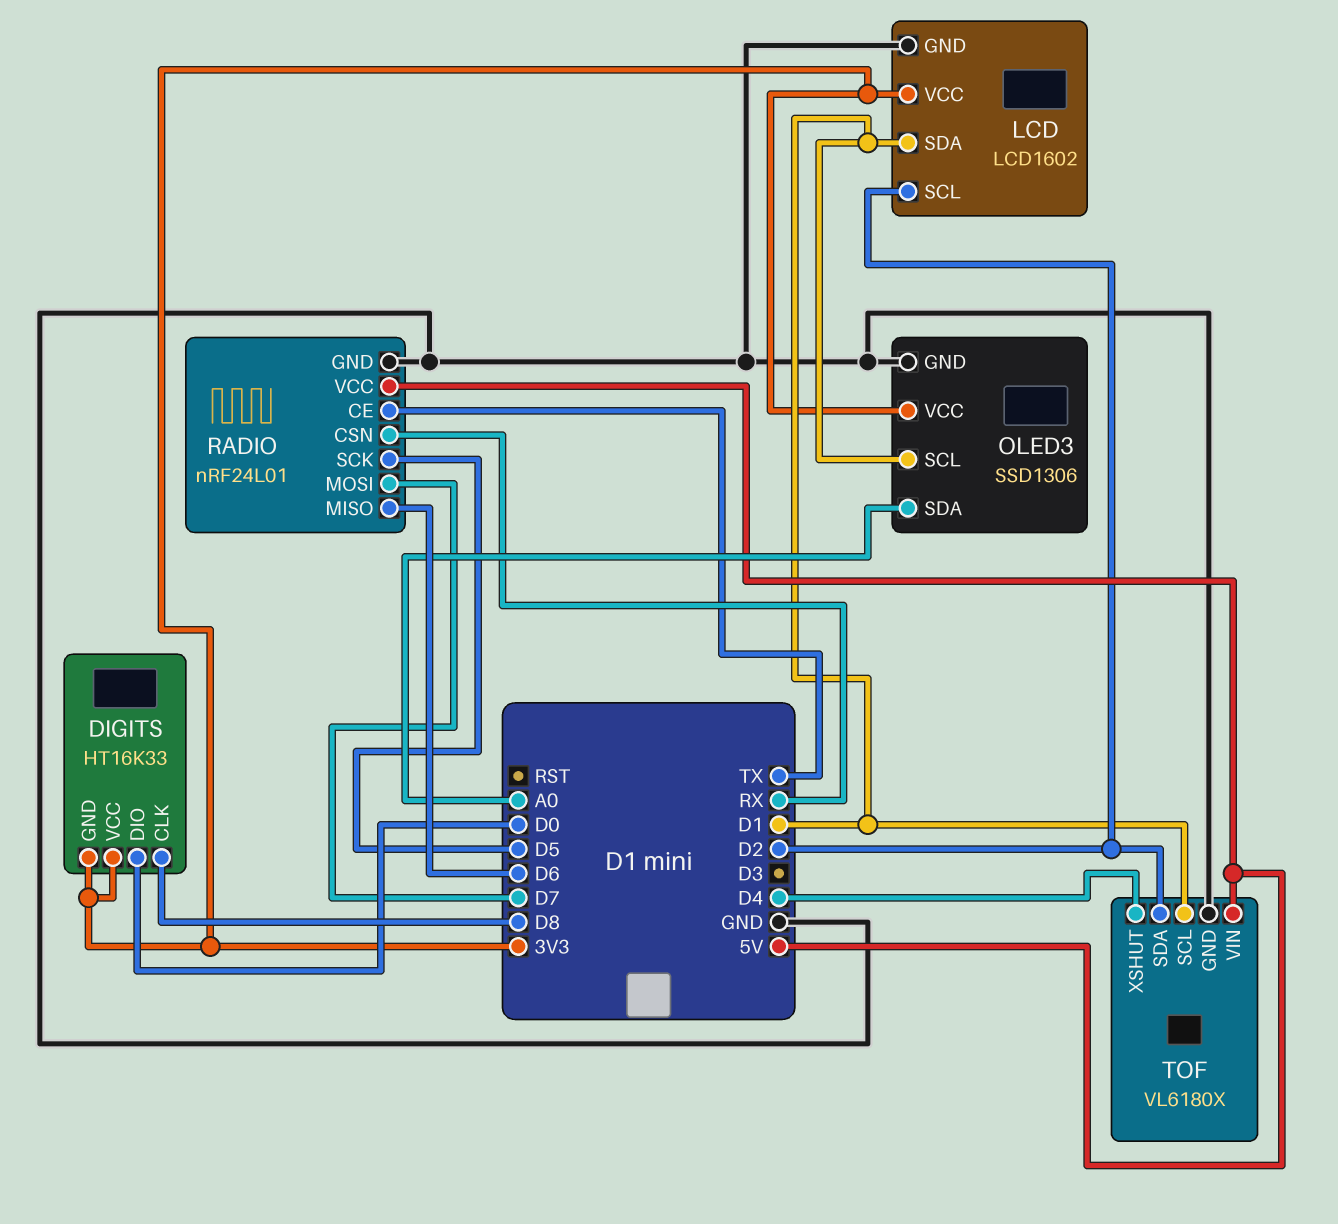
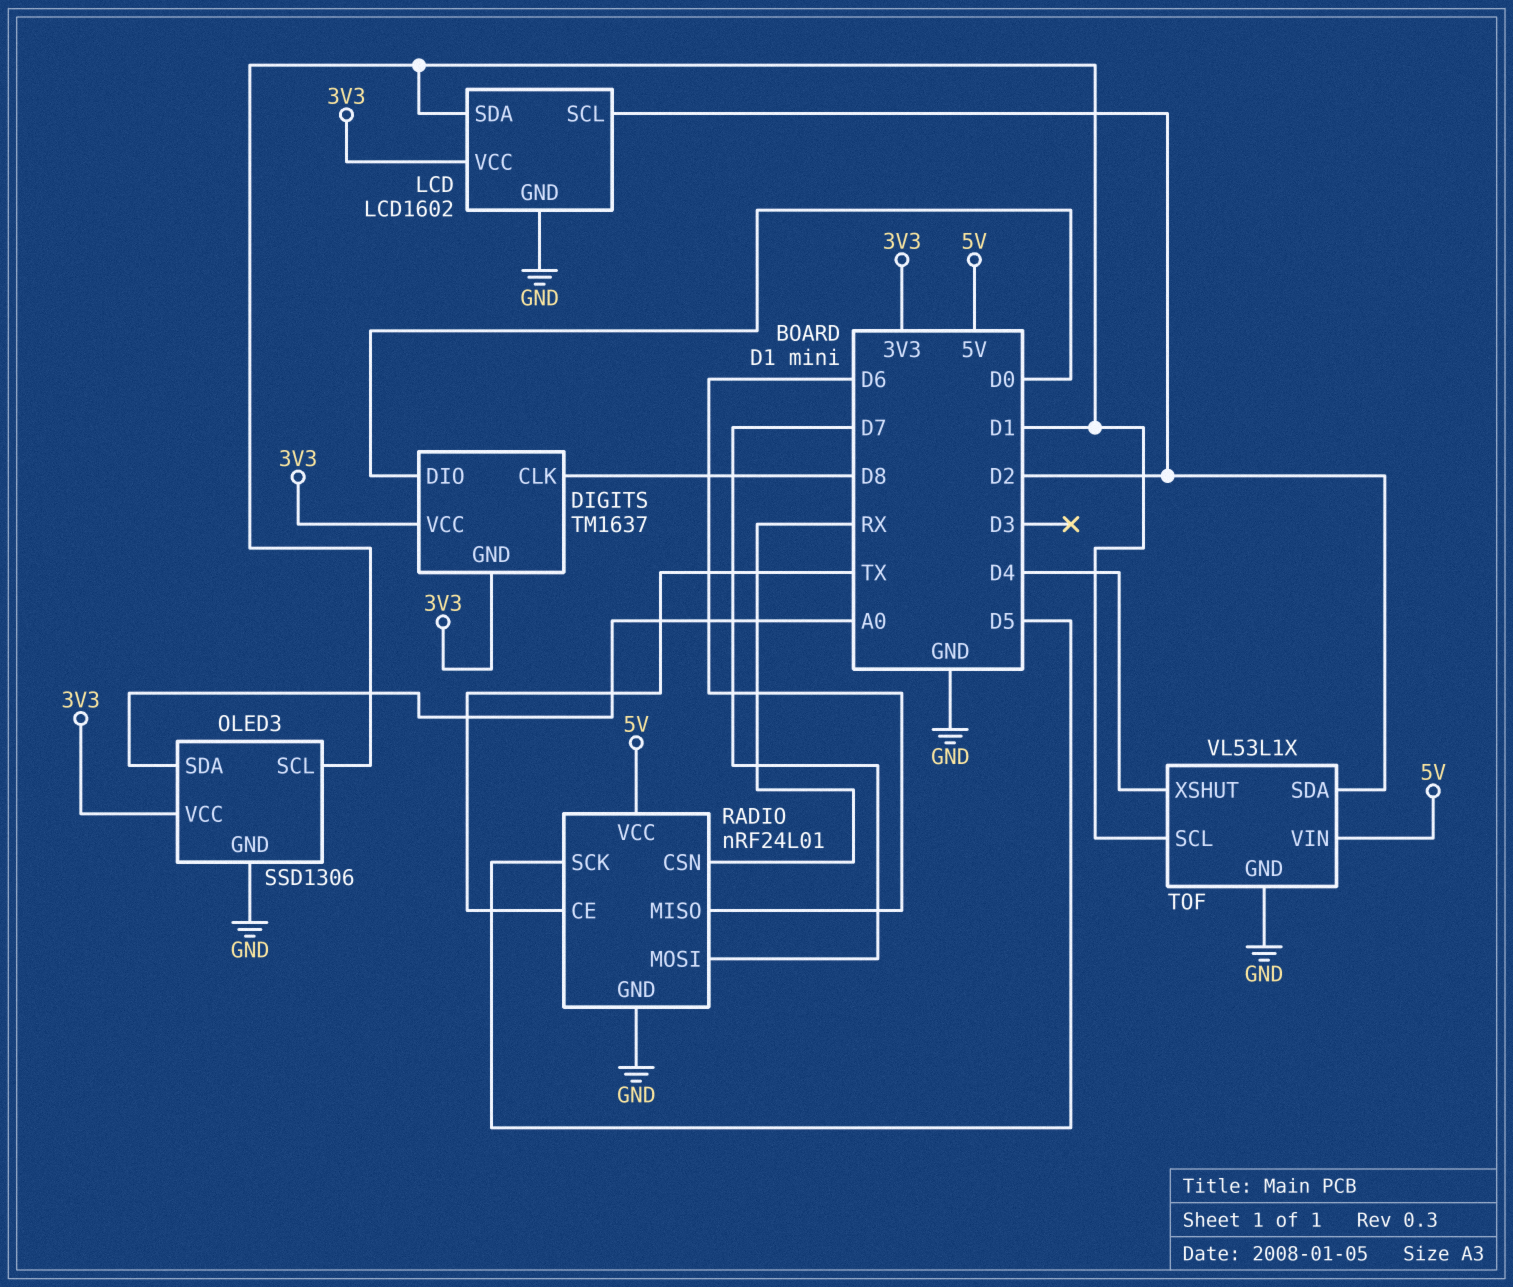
DIGITS: HT16K33 -> TM1637
TOF: VL6180X -> VL53L1X

